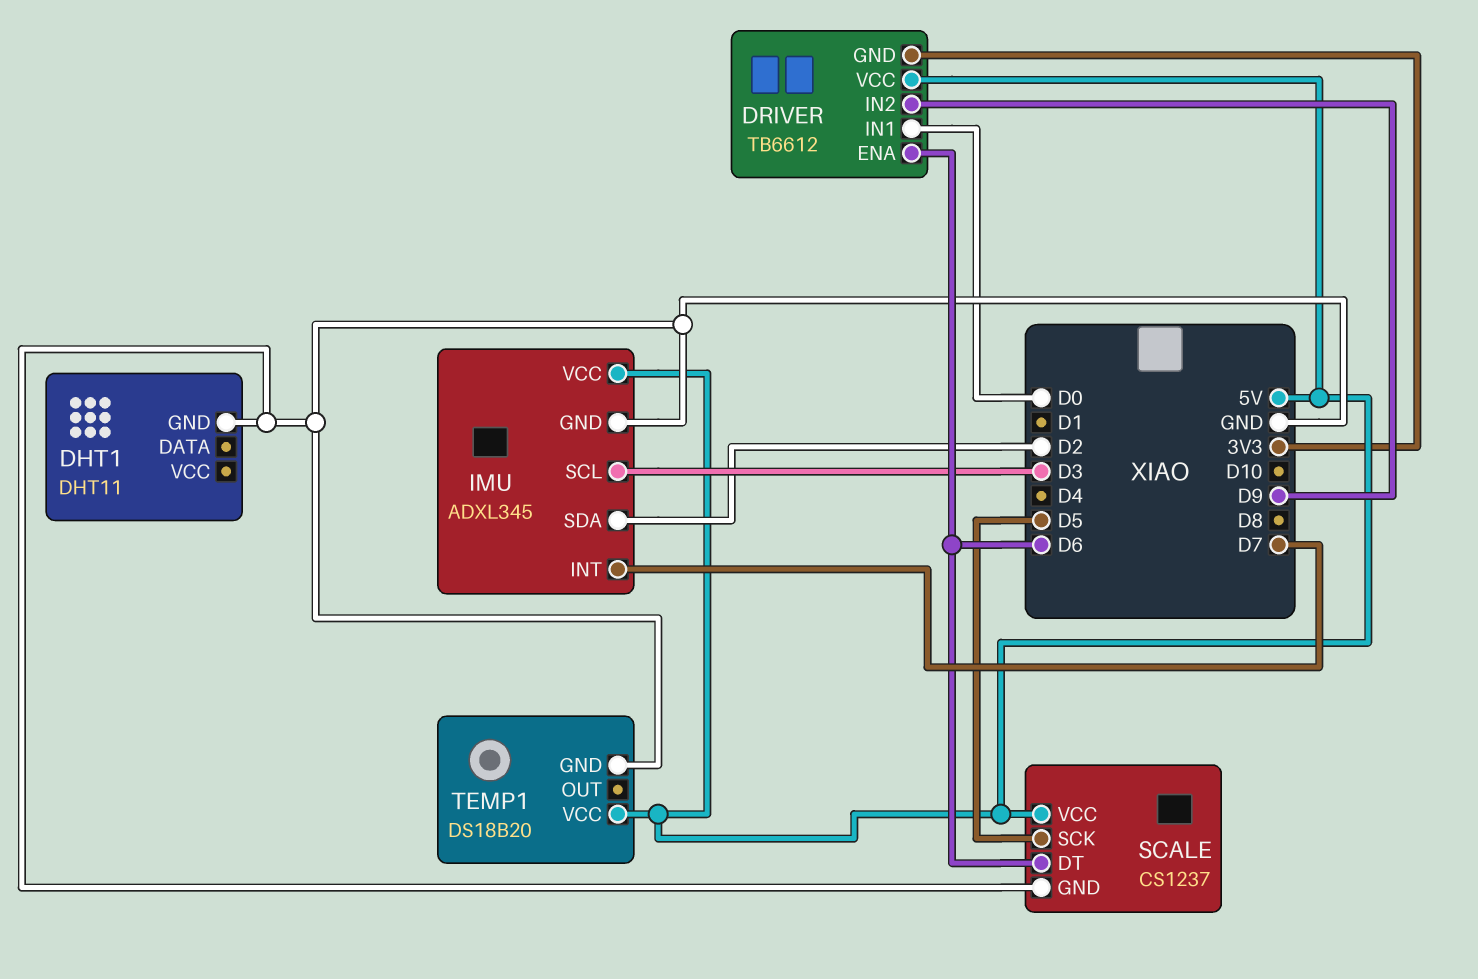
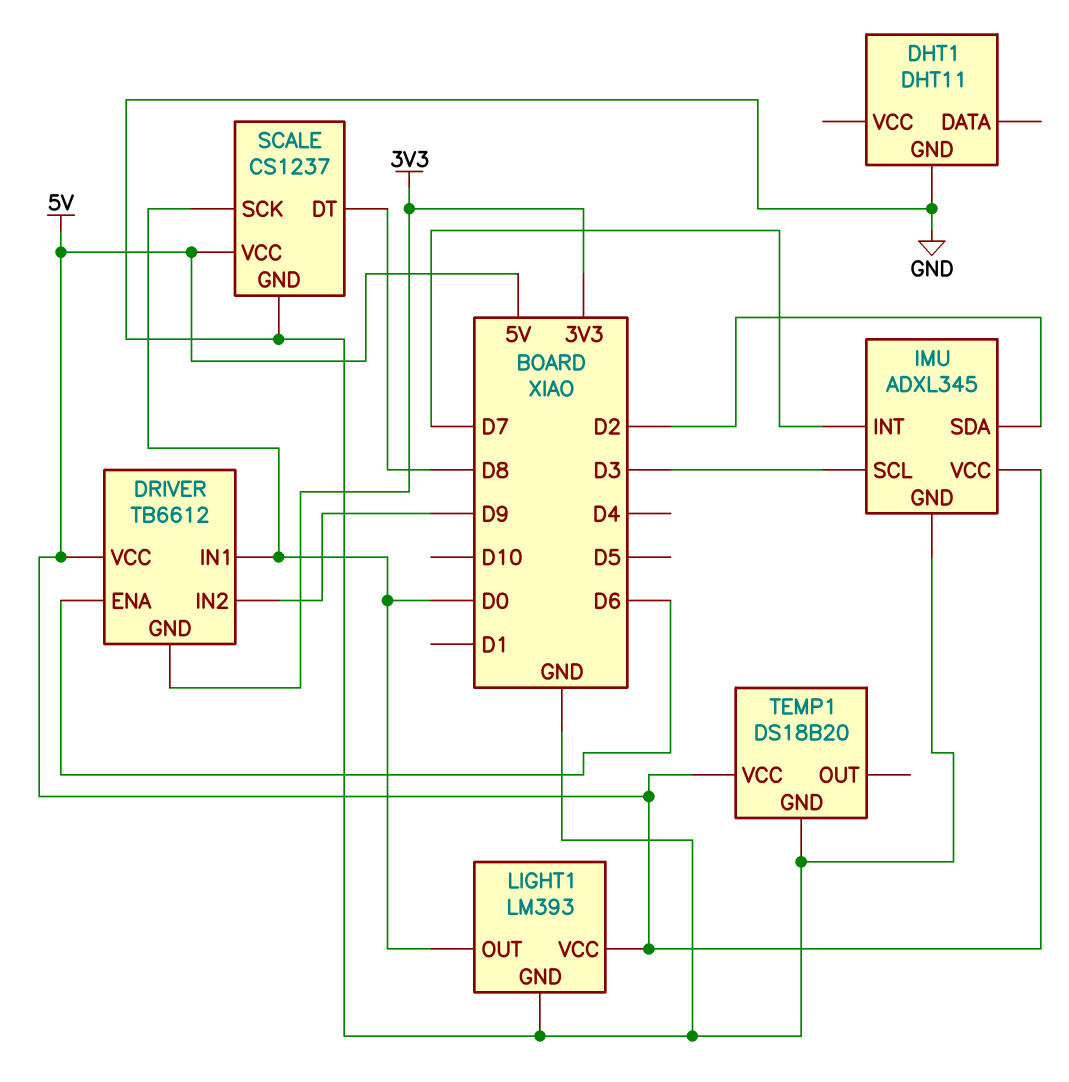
LIGHT1: none -> LM393
LIGHT1 pin GND: none -> GND
LIGHT1 pin OUT: none -> D0
LIGHT1 pin VCC: none -> 5V
SCALE pin DT: D6 -> D8
SCALE pin SCK: D5 -> D0

